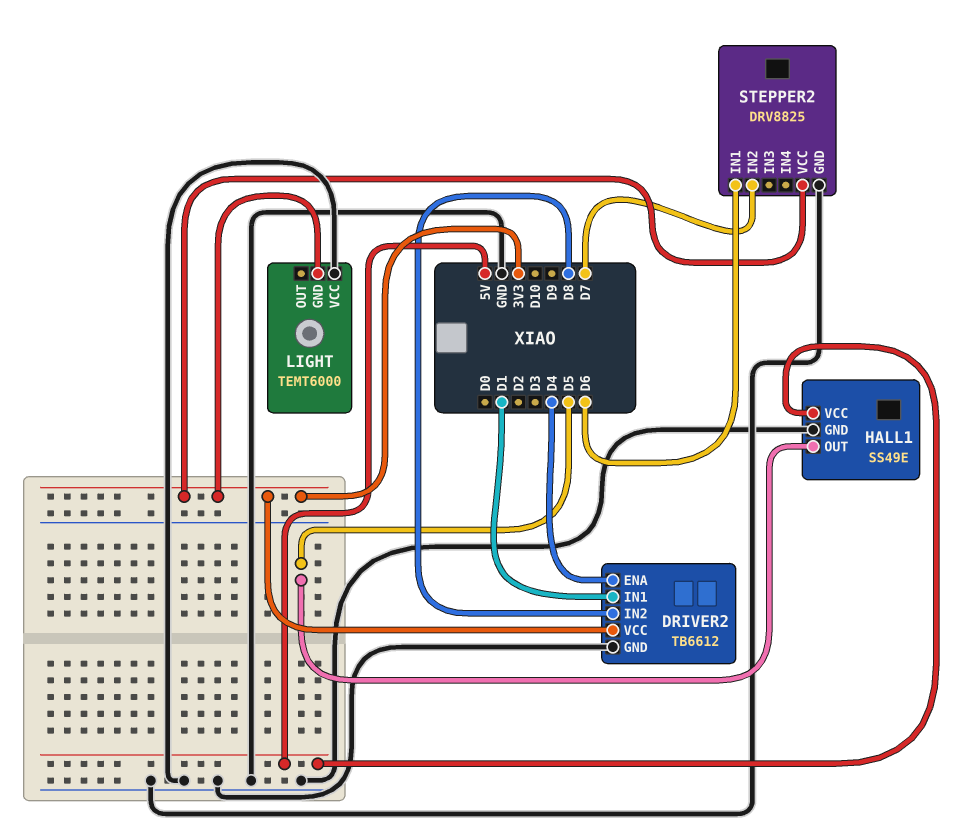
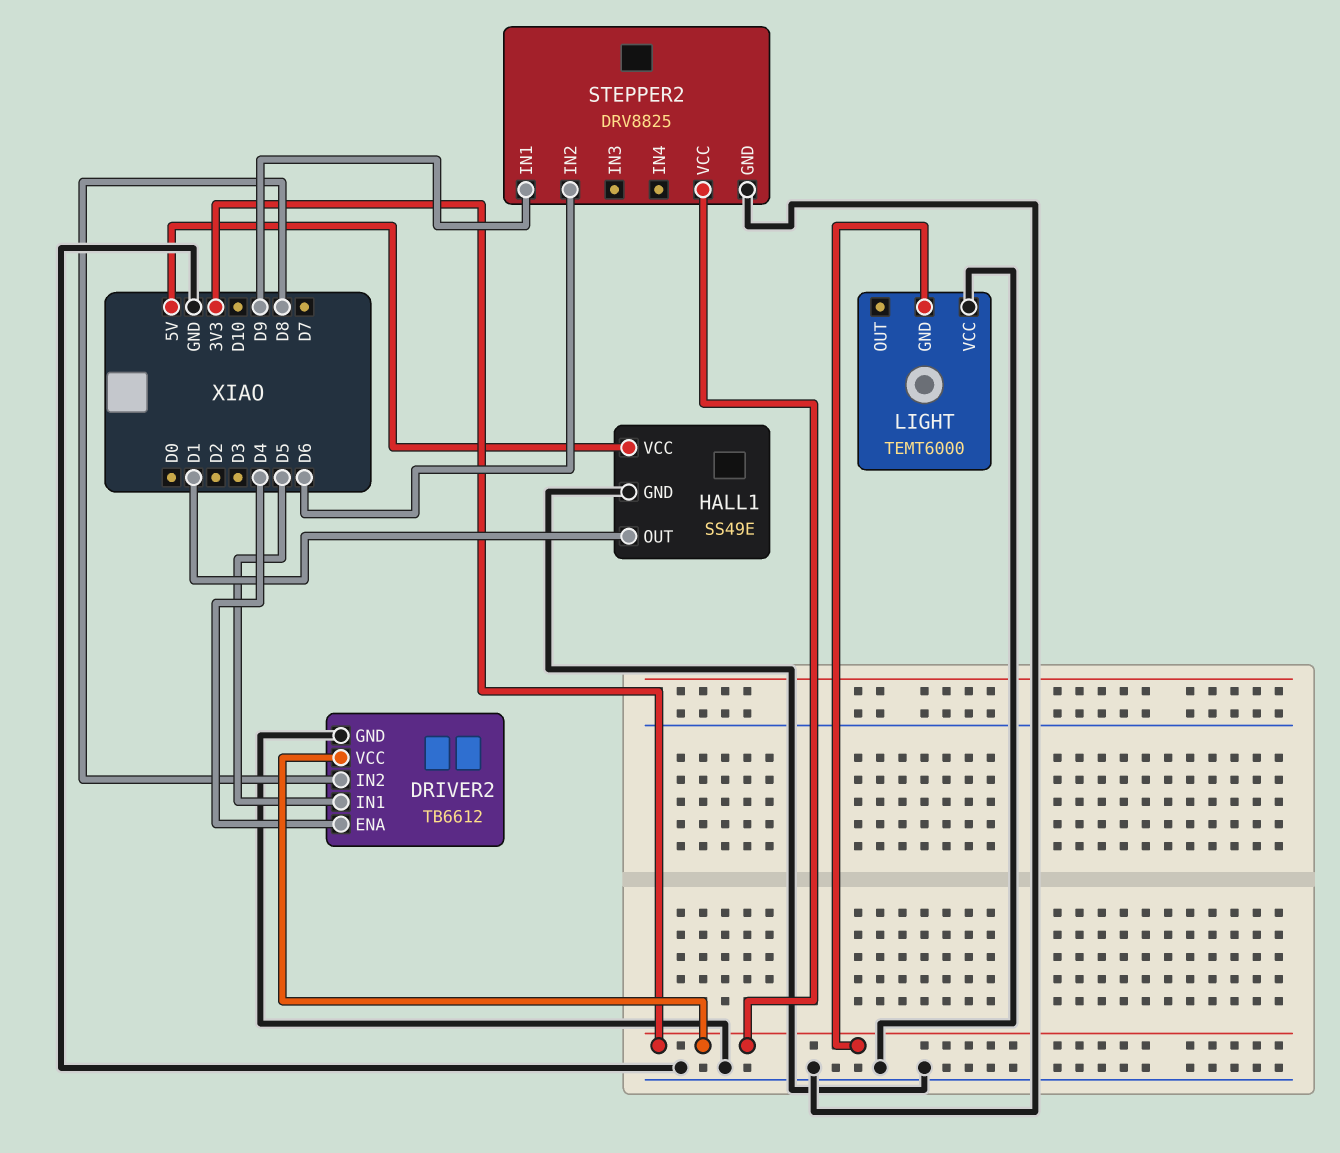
DRIVER2 pin IN1: D1 -> D5
HALL1 pin OUT: D5 -> D1
STEPPER2 pin IN1: D6 -> D9
STEPPER2 pin IN2: D7 -> D6

